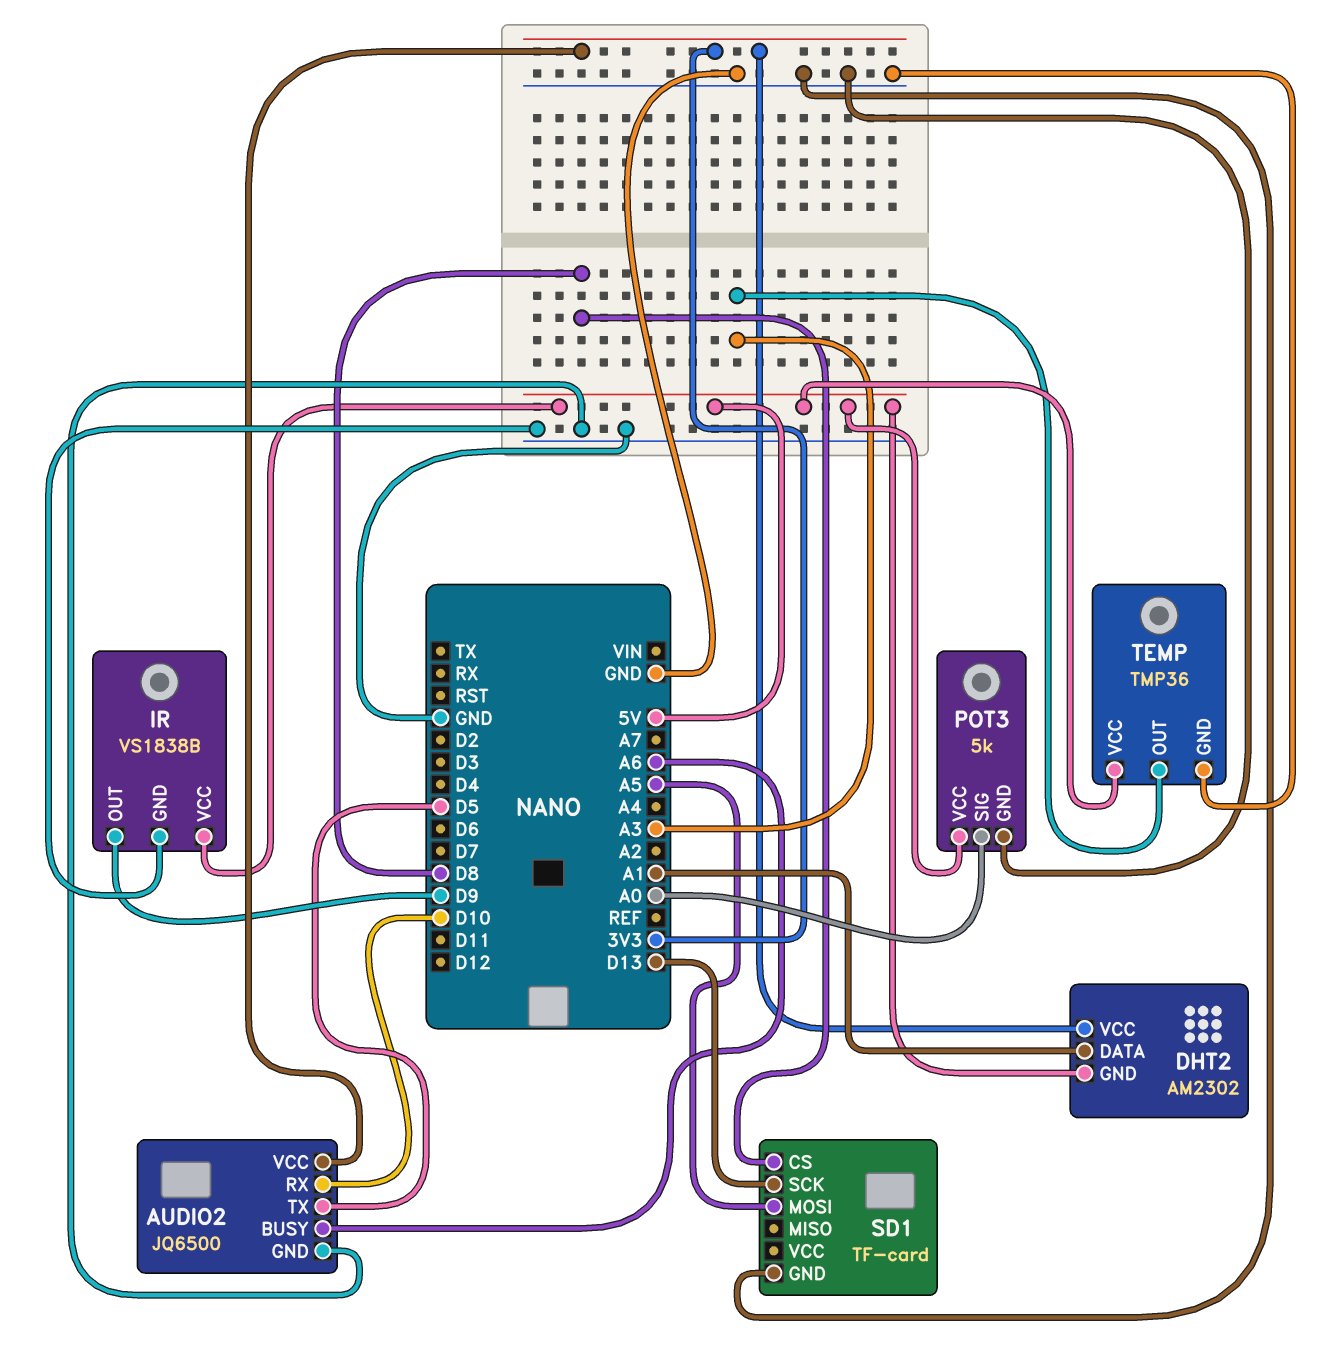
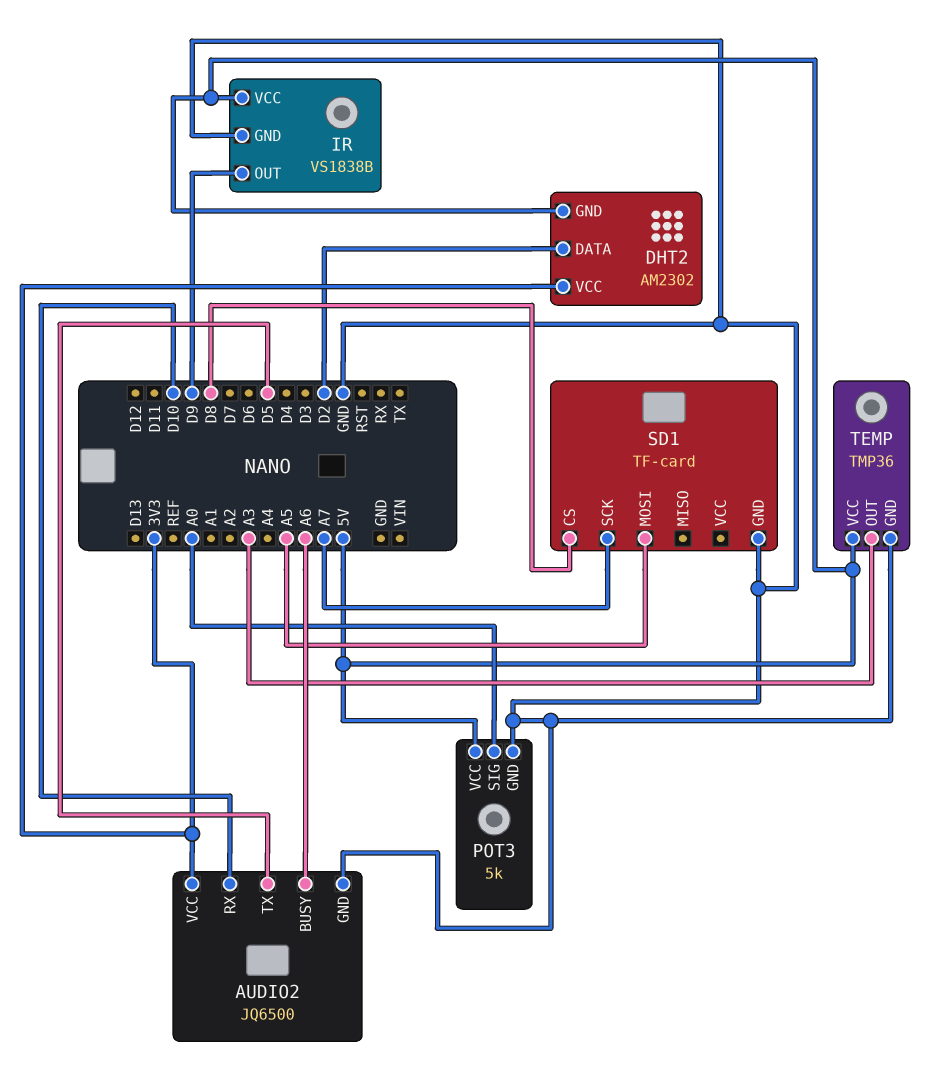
DHT2 pin DATA: A1 -> D2
SD1 pin SCK: D13 -> A7

